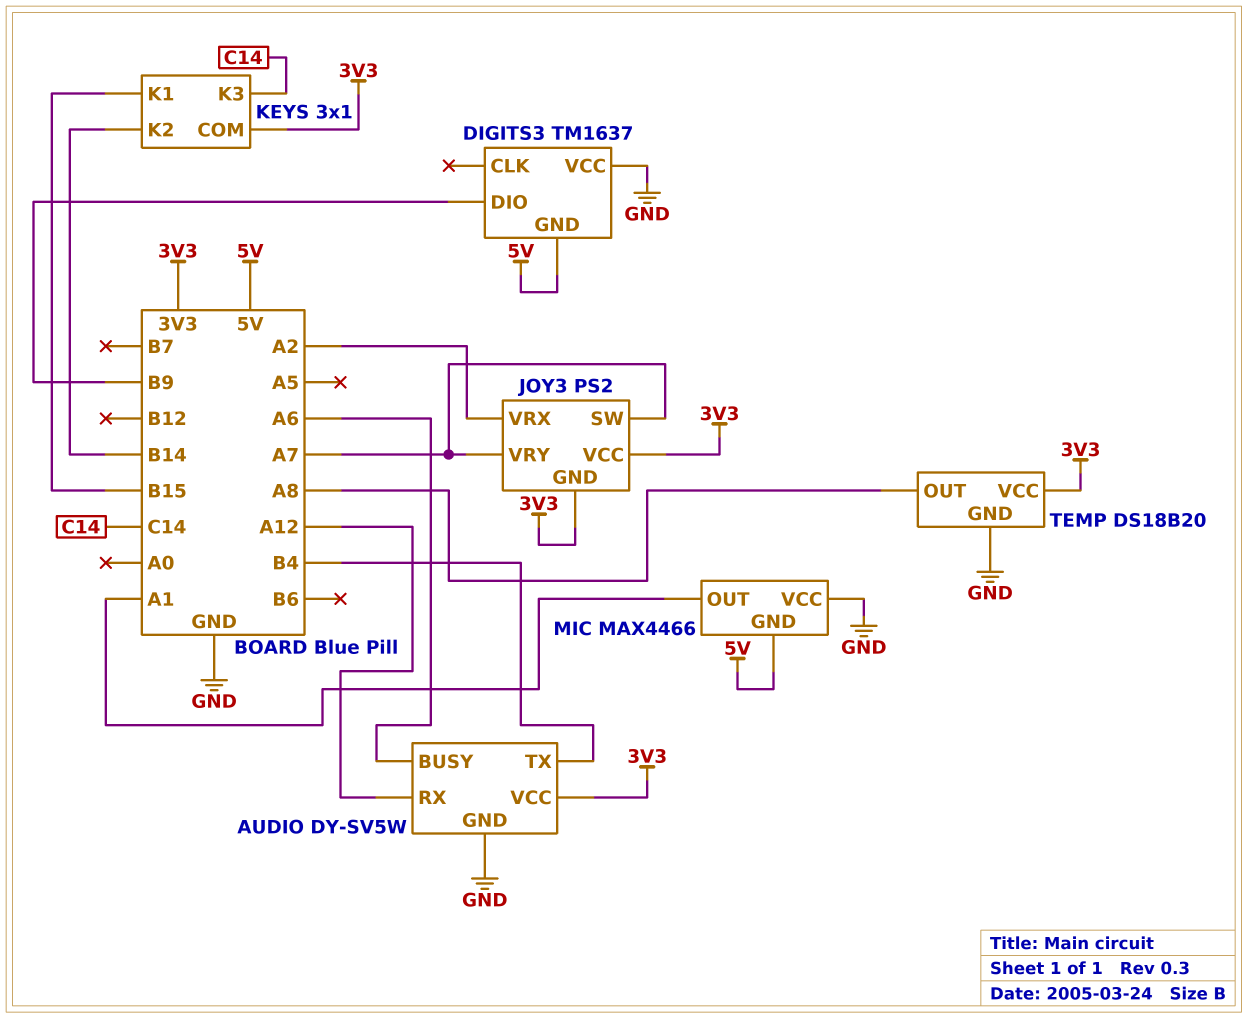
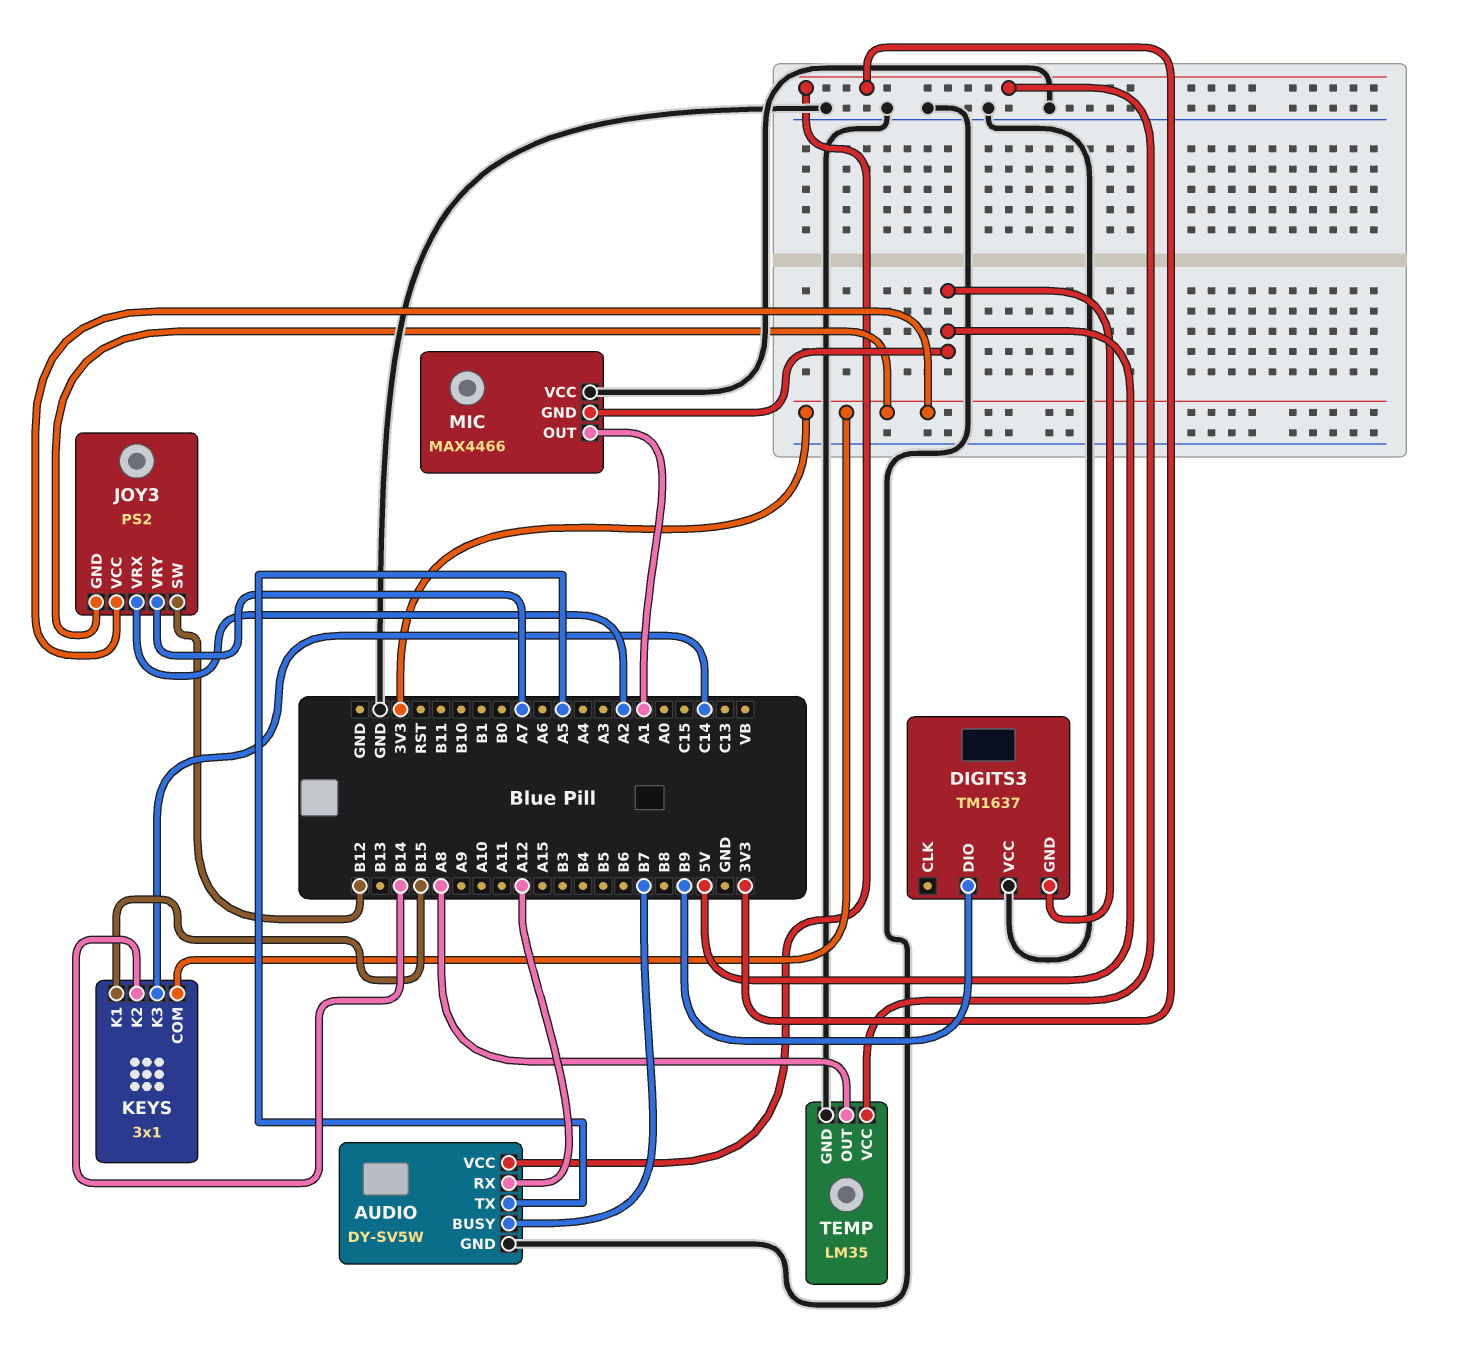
AUDIO pin BUSY: A6 -> B7
AUDIO pin TX: B4 -> A5
JOY3 pin SW: A7 -> B12
TEMP: DS18B20 -> LM35

